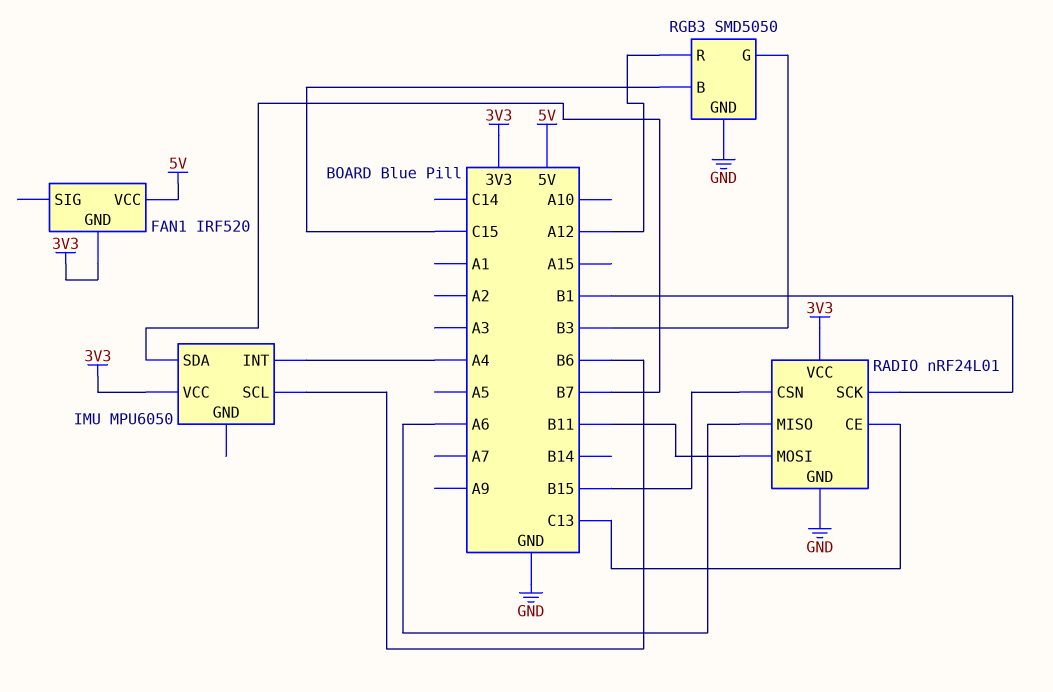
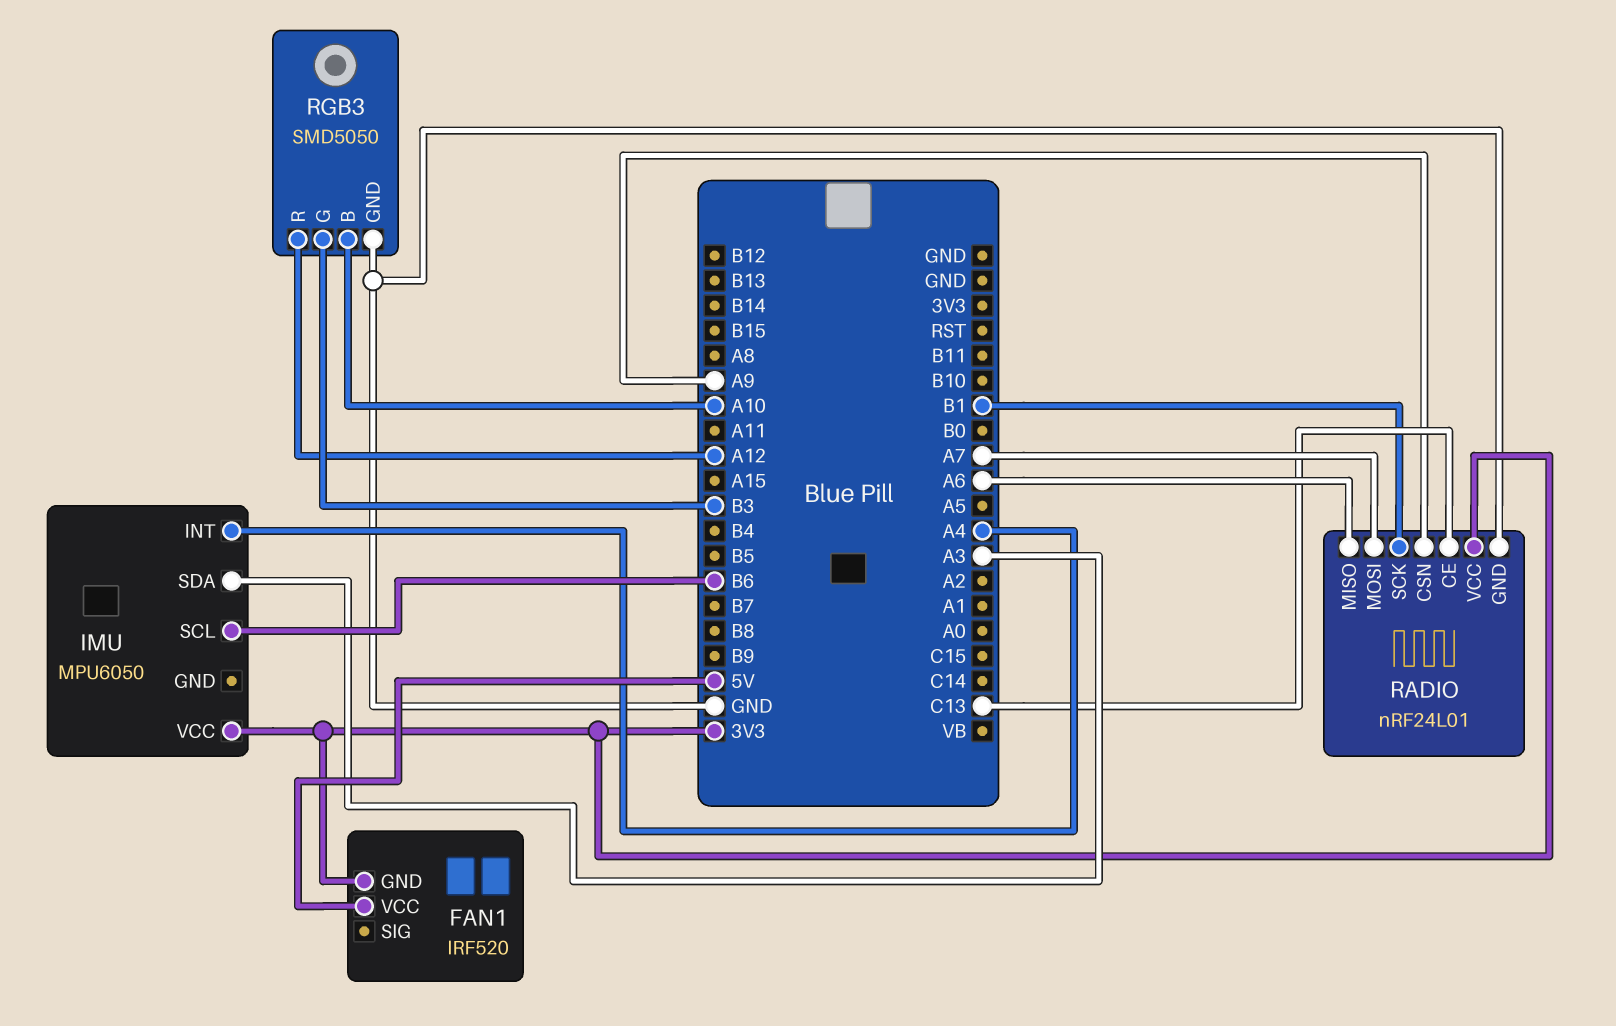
IMU pin SDA: B7 -> A3
RADIO pin CSN: B15 -> A9
RADIO pin MOSI: B11 -> A7
RGB3 pin B: C15 -> A10

